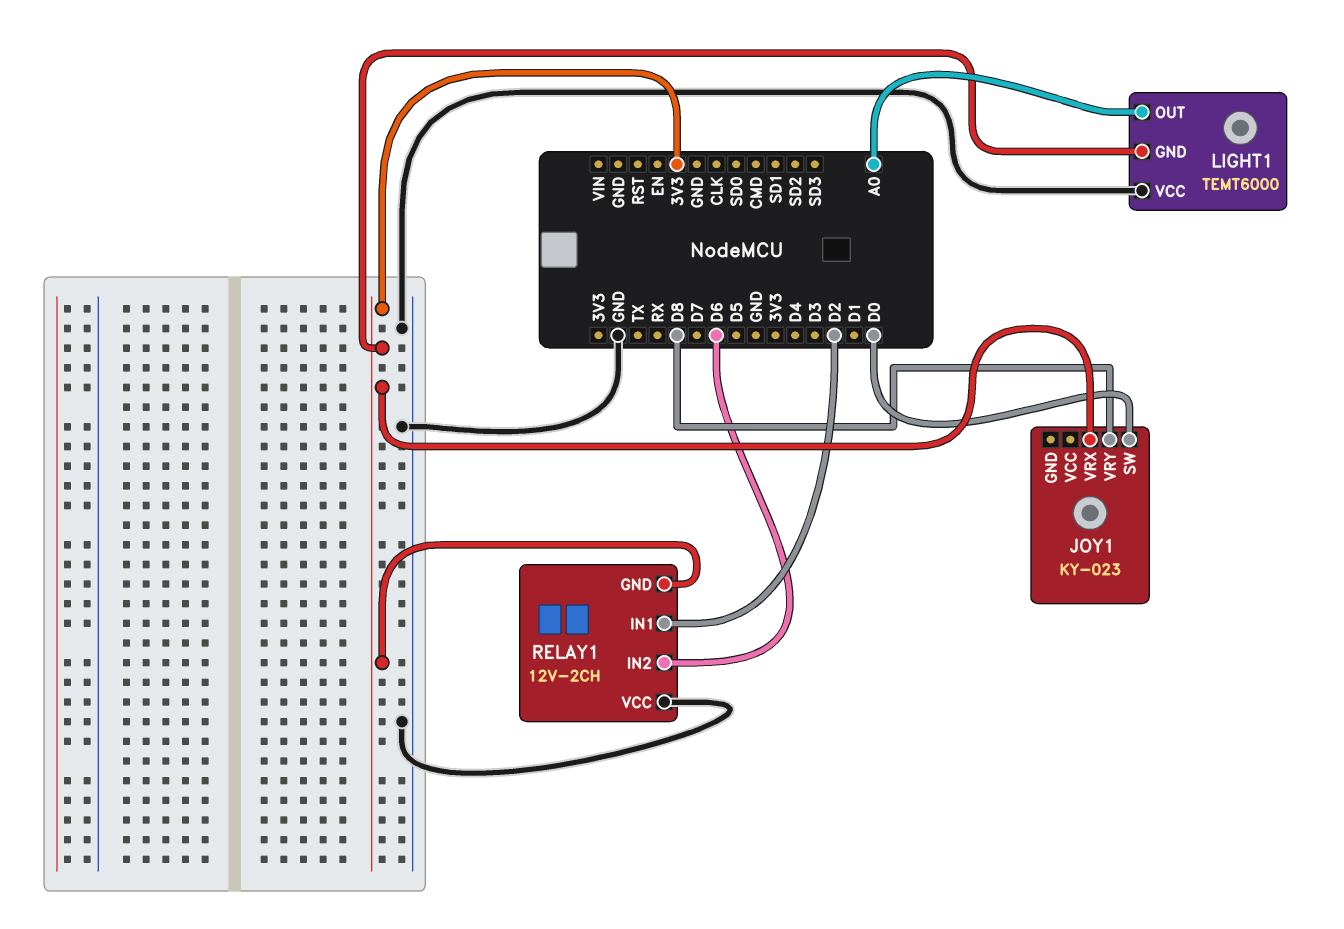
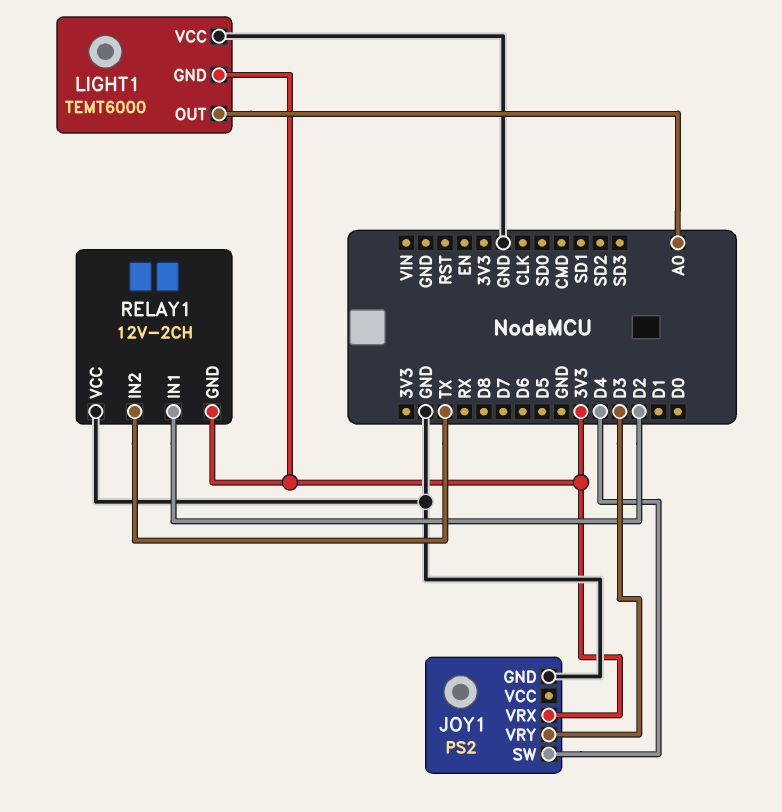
JOY1: KY-023 -> PS2
JOY1 pin GND: none -> GND
JOY1 pin SW: D0 -> D4
JOY1 pin VRY: D8 -> D3
RELAY1 pin IN2: D6 -> TX

